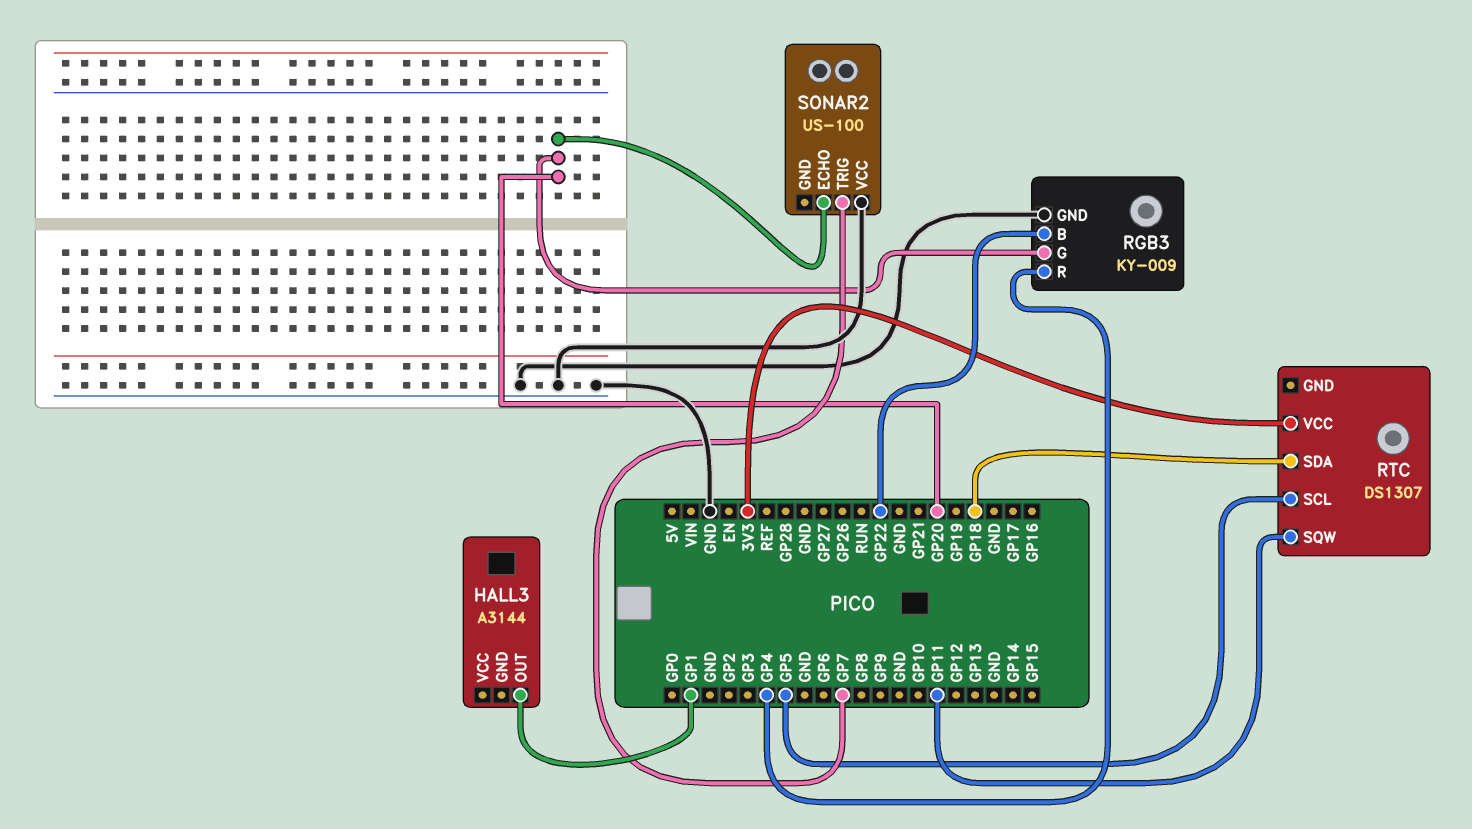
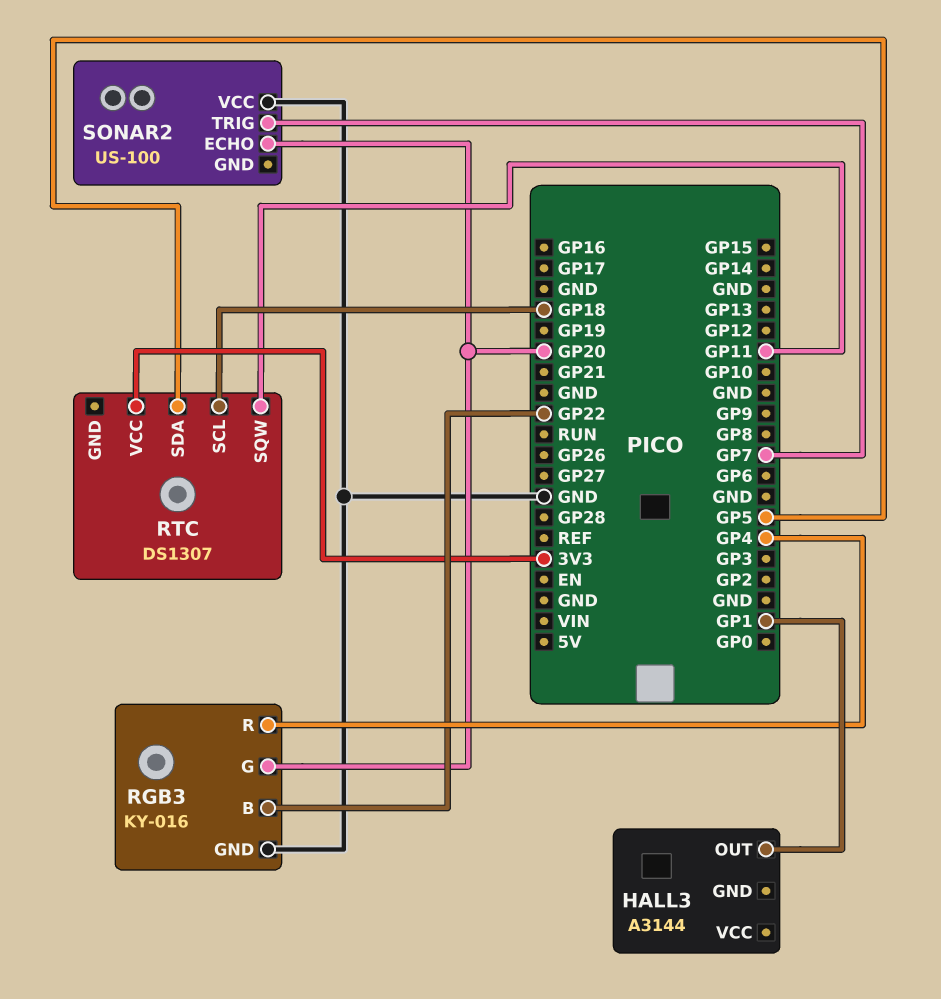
RGB3: KY-009 -> KY-016
RTC pin SCL: GP5 -> GP18
RTC pin SDA: GP18 -> GP5

